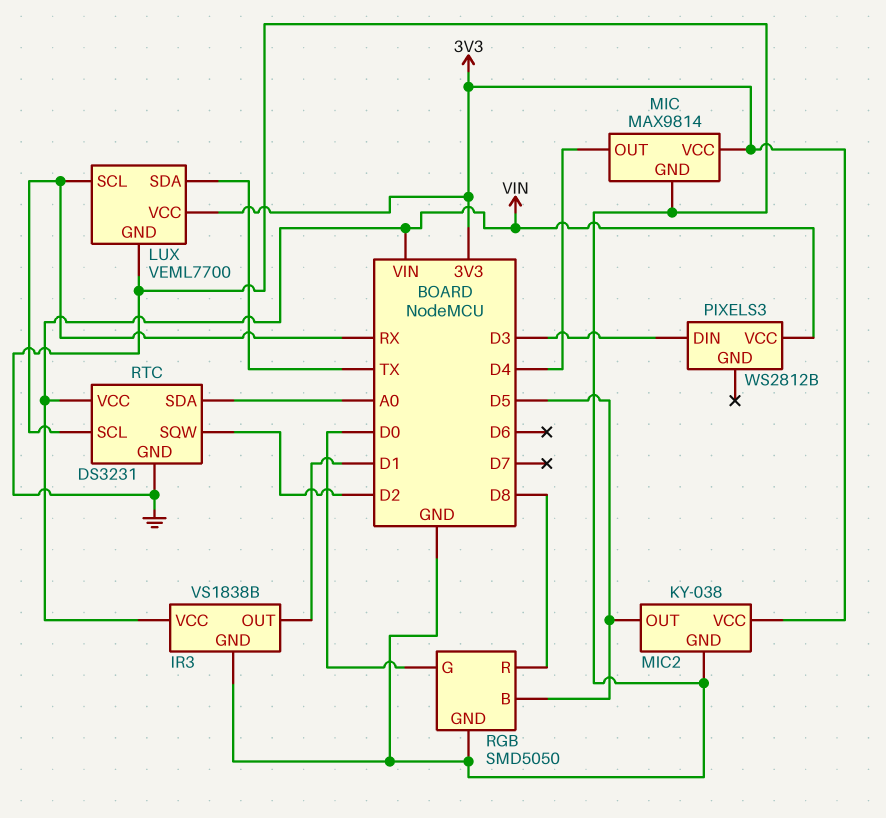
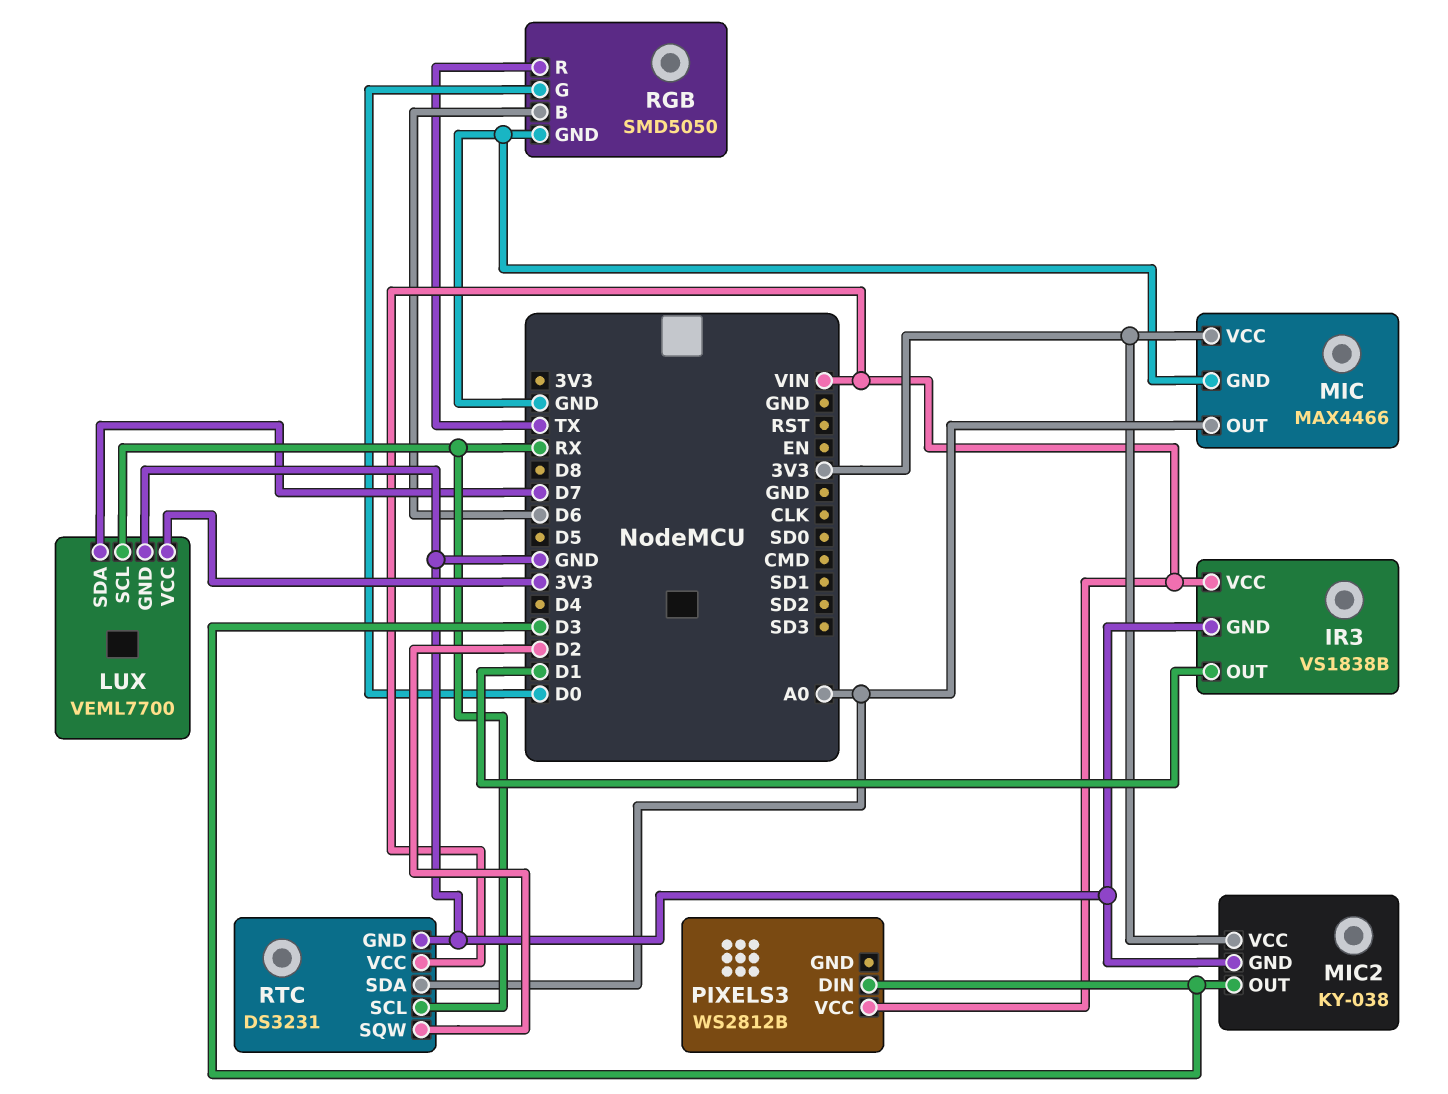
LUX pin SDA: TX -> D7
MIC: MAX9814 -> MAX4466
MIC pin OUT: D4 -> A0
MIC2 pin OUT: D5 -> D3
RGB pin B: D5 -> D6
RGB pin R: D8 -> TX

